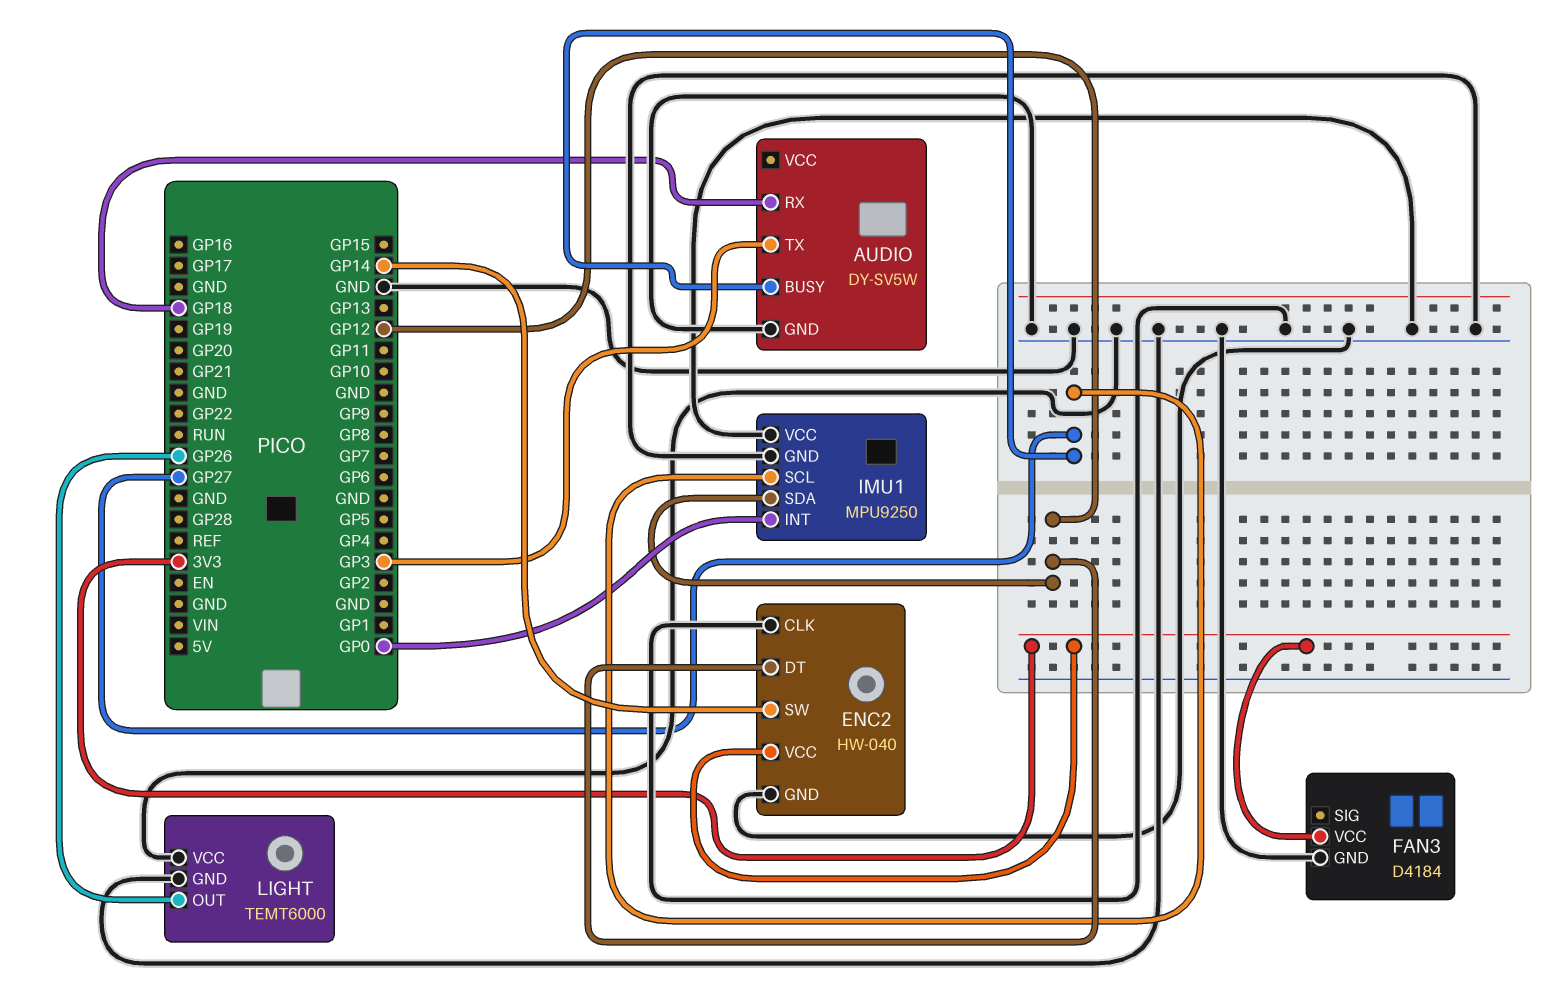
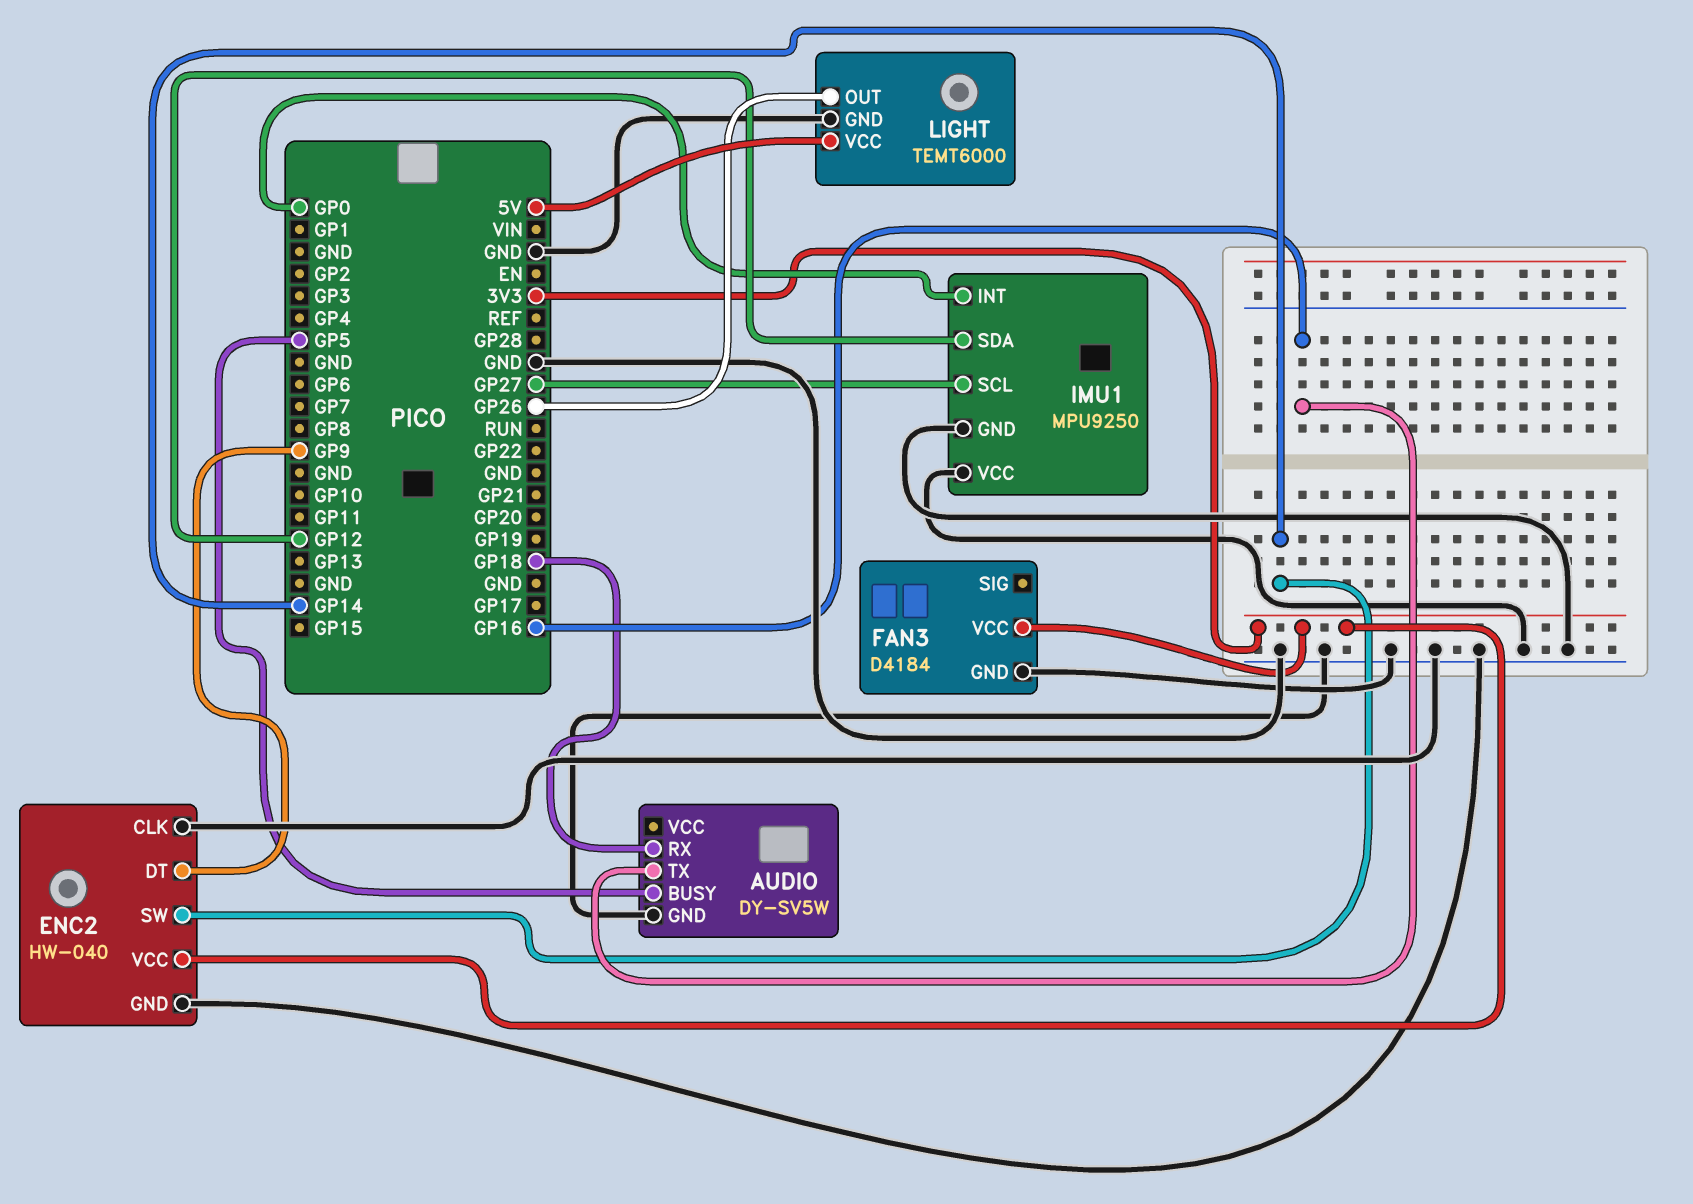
AUDIO pin BUSY: GP27 -> GP5
AUDIO pin TX: GP3 -> GP16
ENC2 pin DT: GP12 -> GP9
LIGHT pin VCC: GND -> 5V

